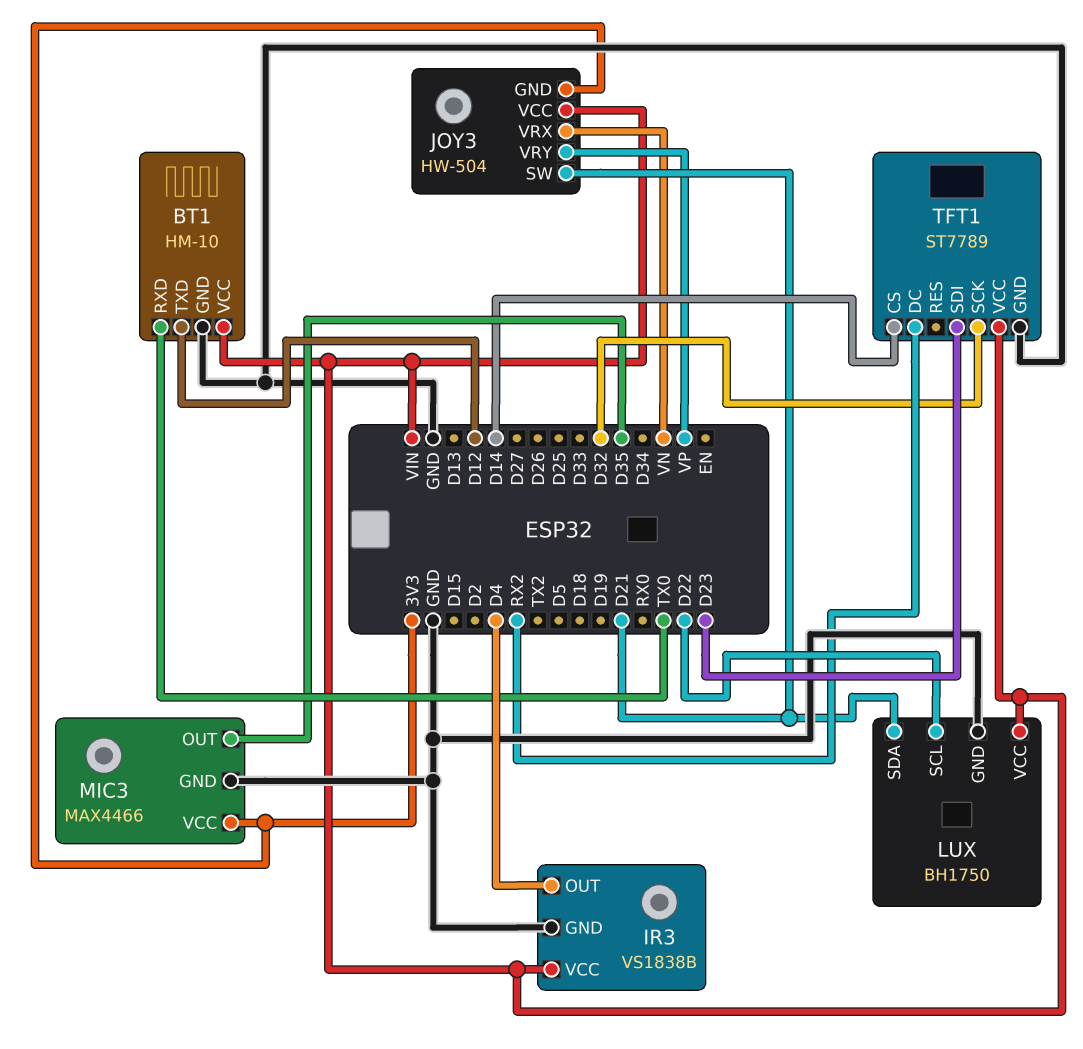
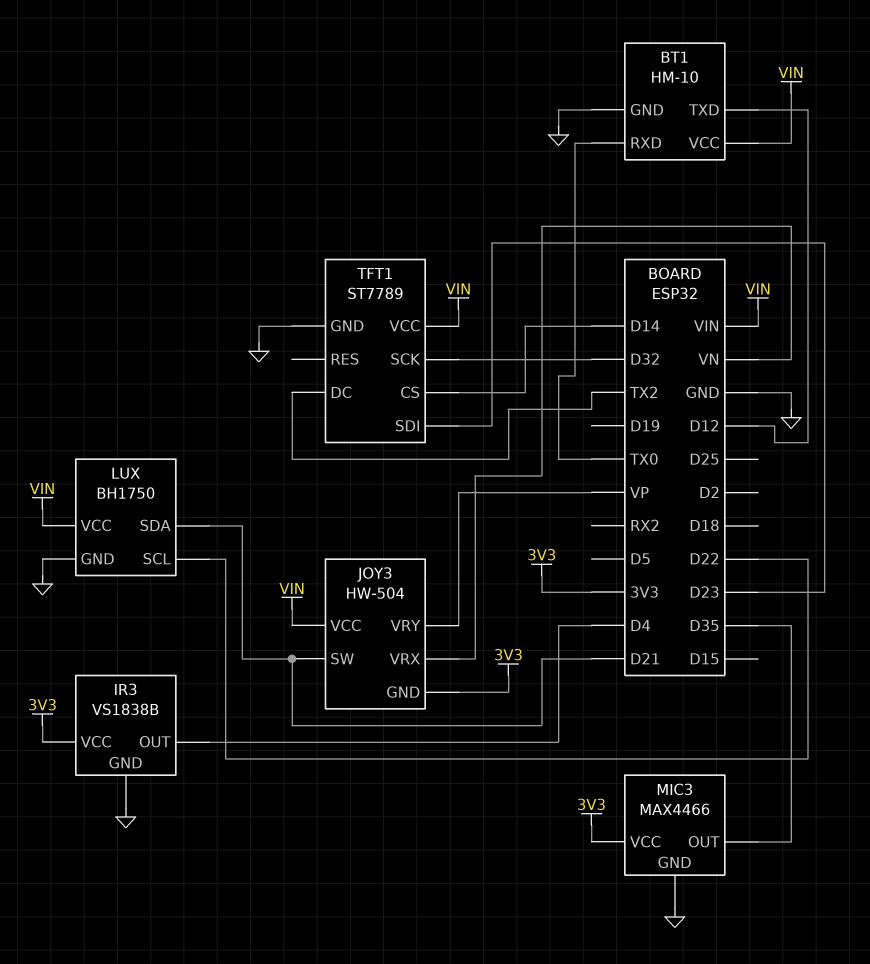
IR3 pin VCC: VIN -> 3V3
TFT1 pin DC: RX2 -> TX2

